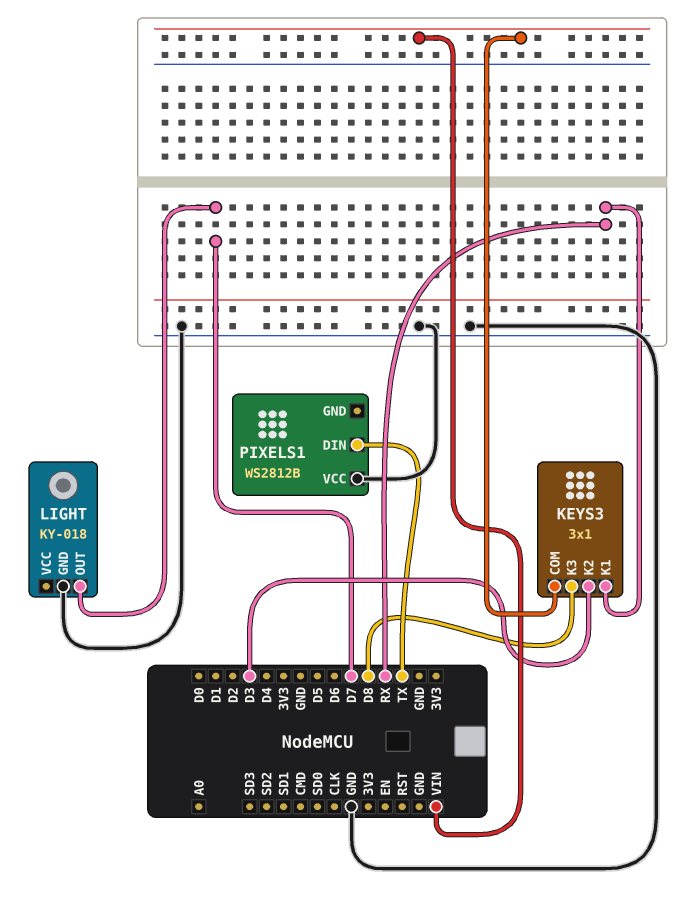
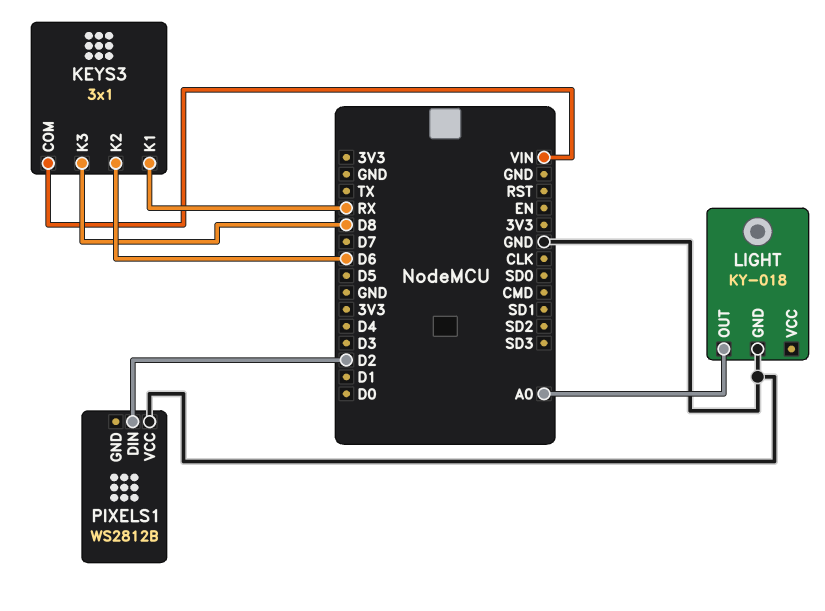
KEYS3 pin K2: D3 -> D6
LIGHT pin OUT: D7 -> A0
PIXELS1 pin DIN: TX -> D2

